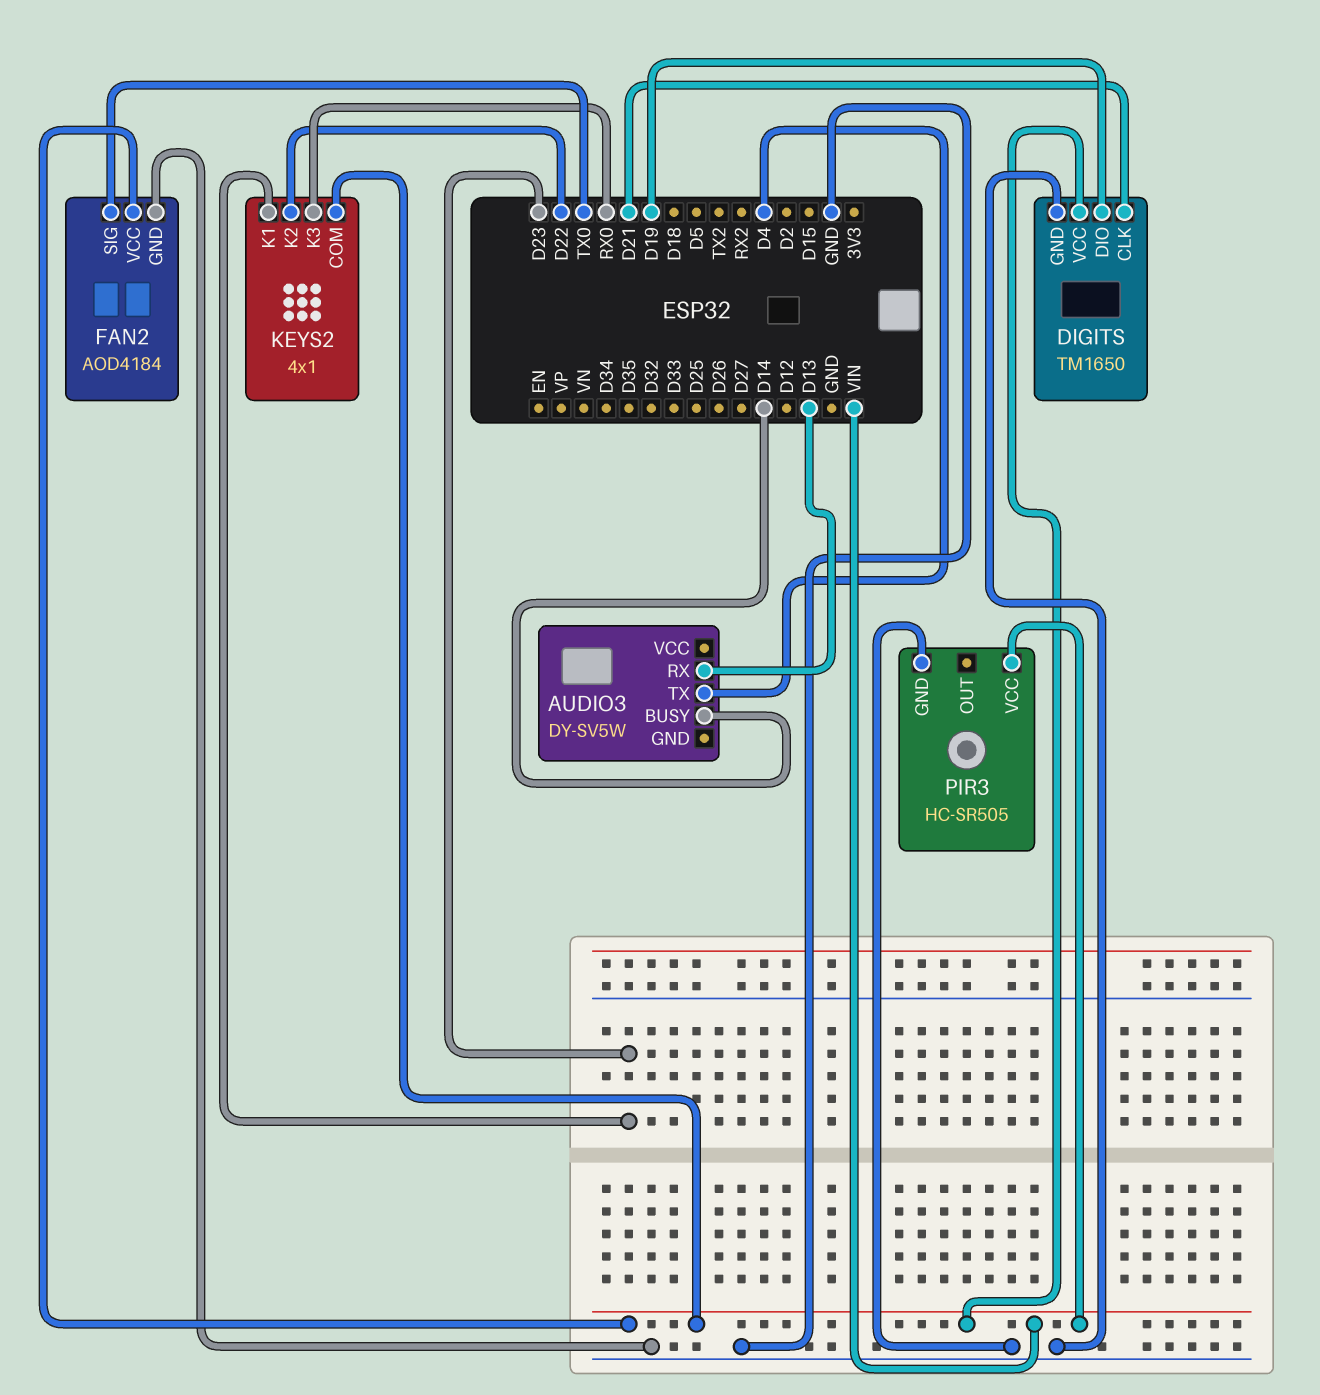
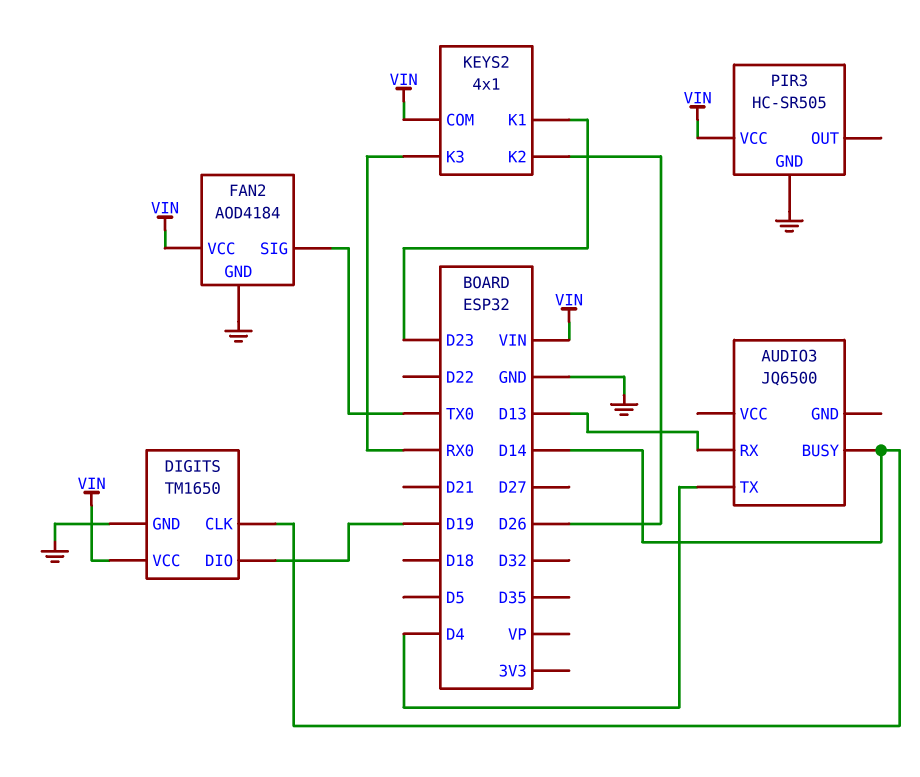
AUDIO3: DY-SV5W -> JQ6500
DIGITS pin CLK: D21 -> D14
KEYS2 pin K2: D22 -> D26

